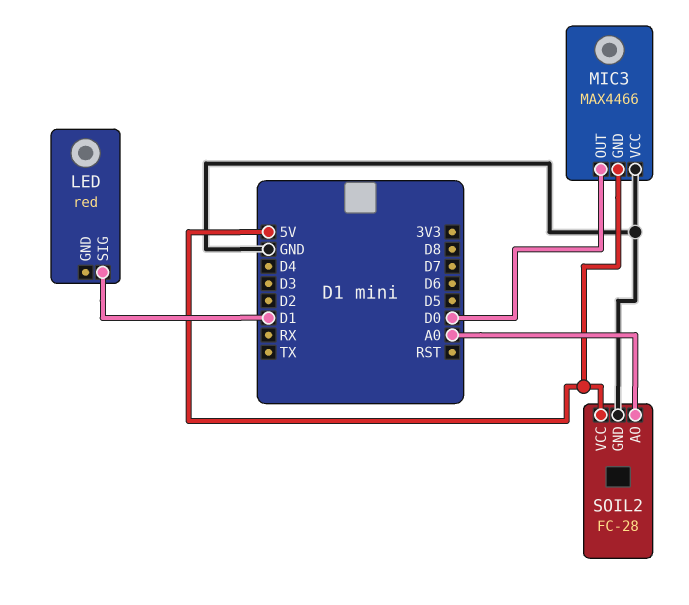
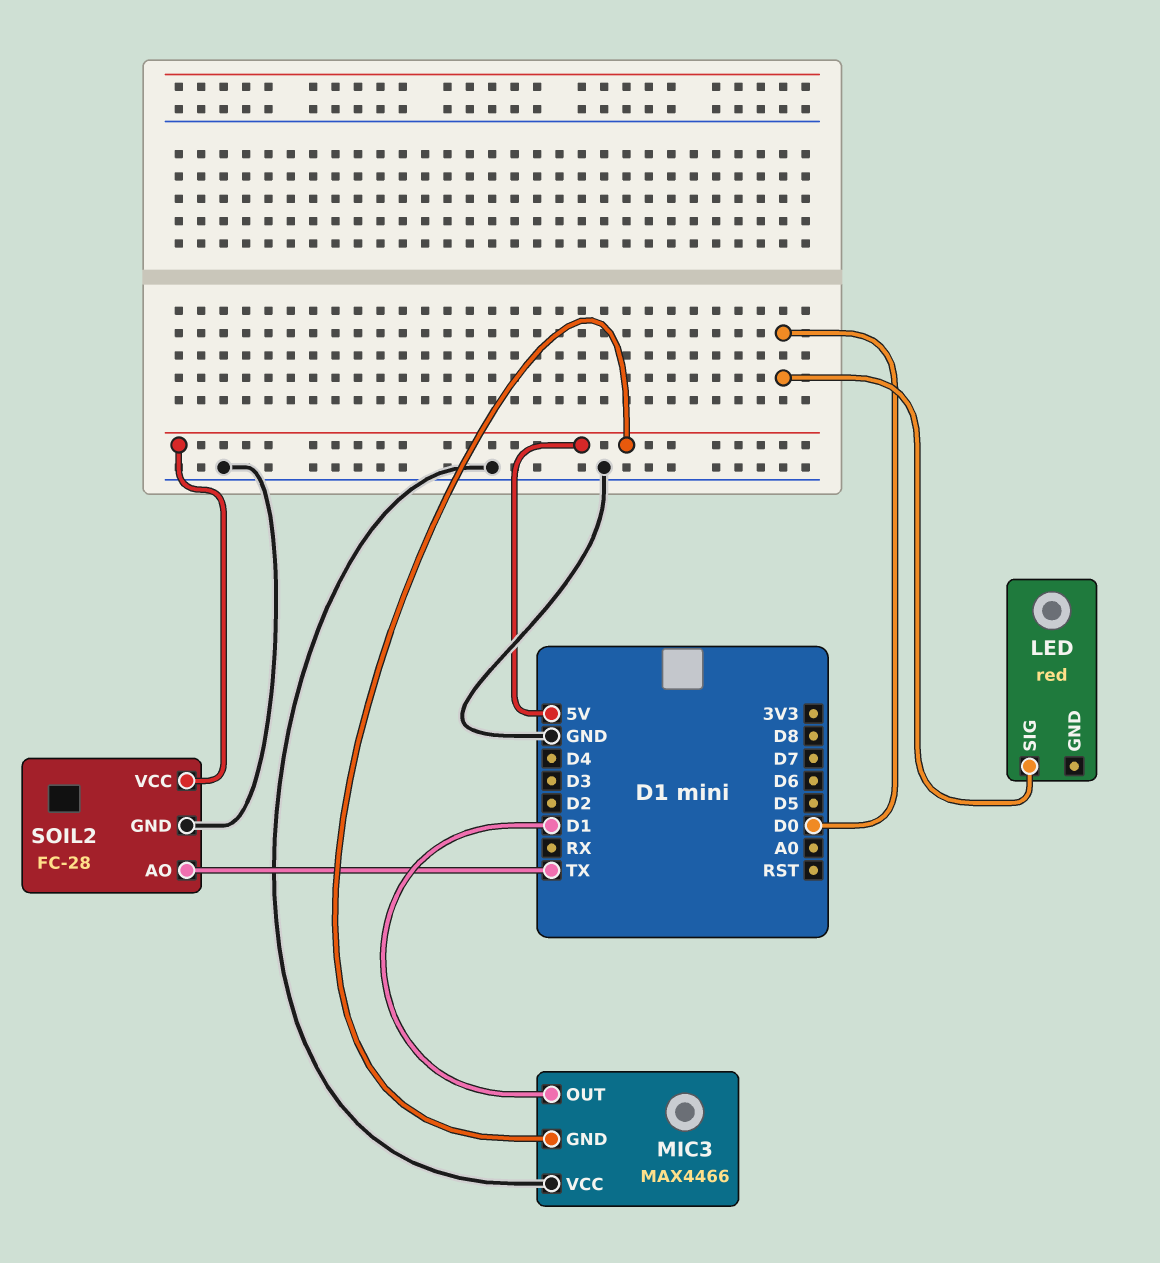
LED pin SIG: D1 -> D0
MIC3 pin OUT: D0 -> D1
SOIL2 pin AO: A0 -> TX

